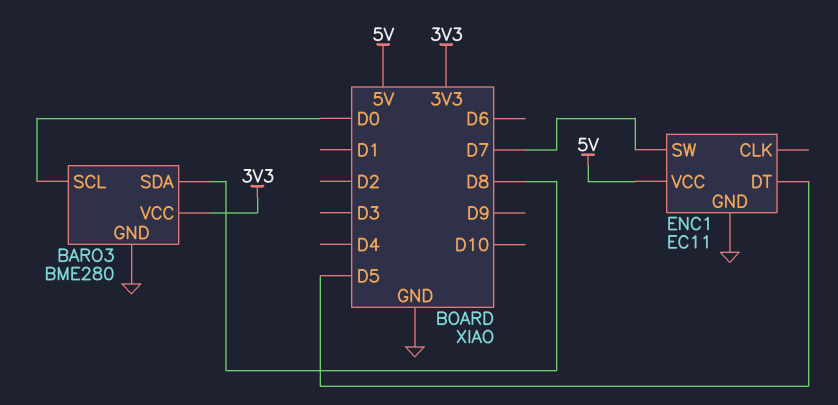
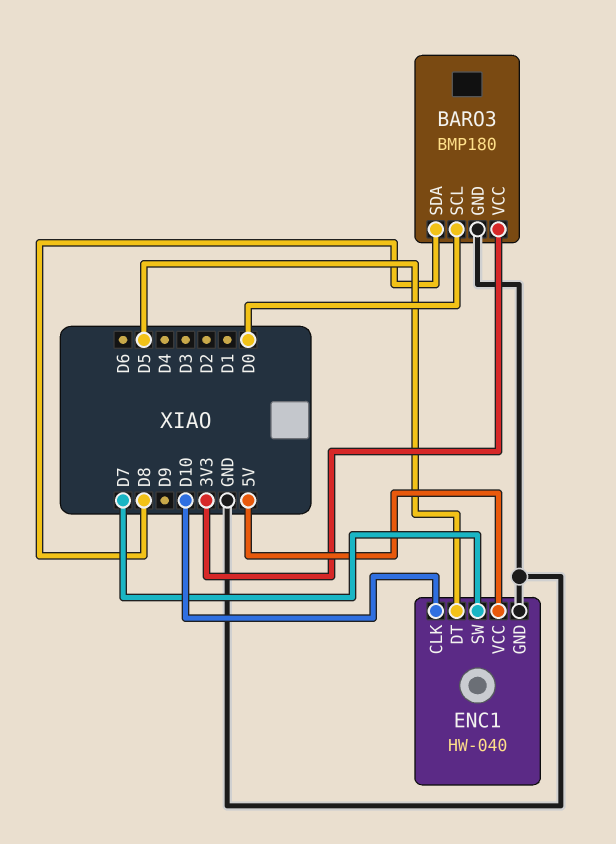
BARO3: BME280 -> BMP180
ENC1: EC11 -> HW-040
ENC1 pin CLK: none -> D10

